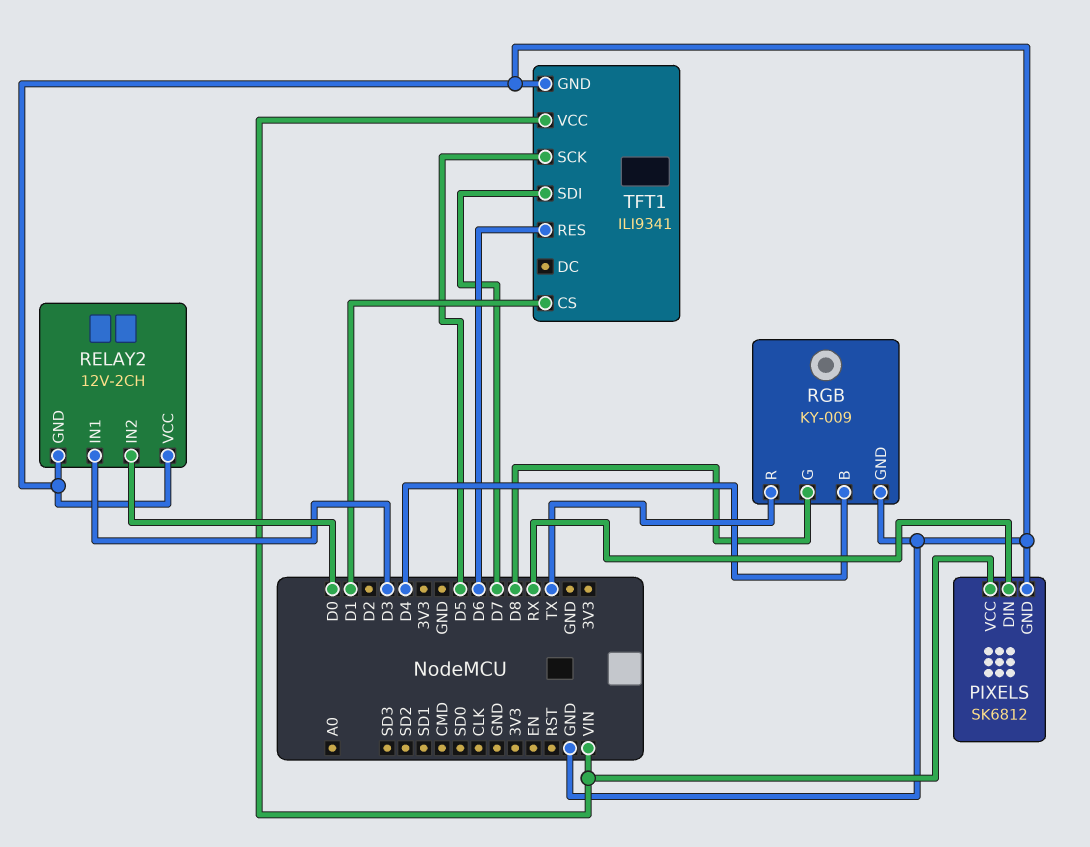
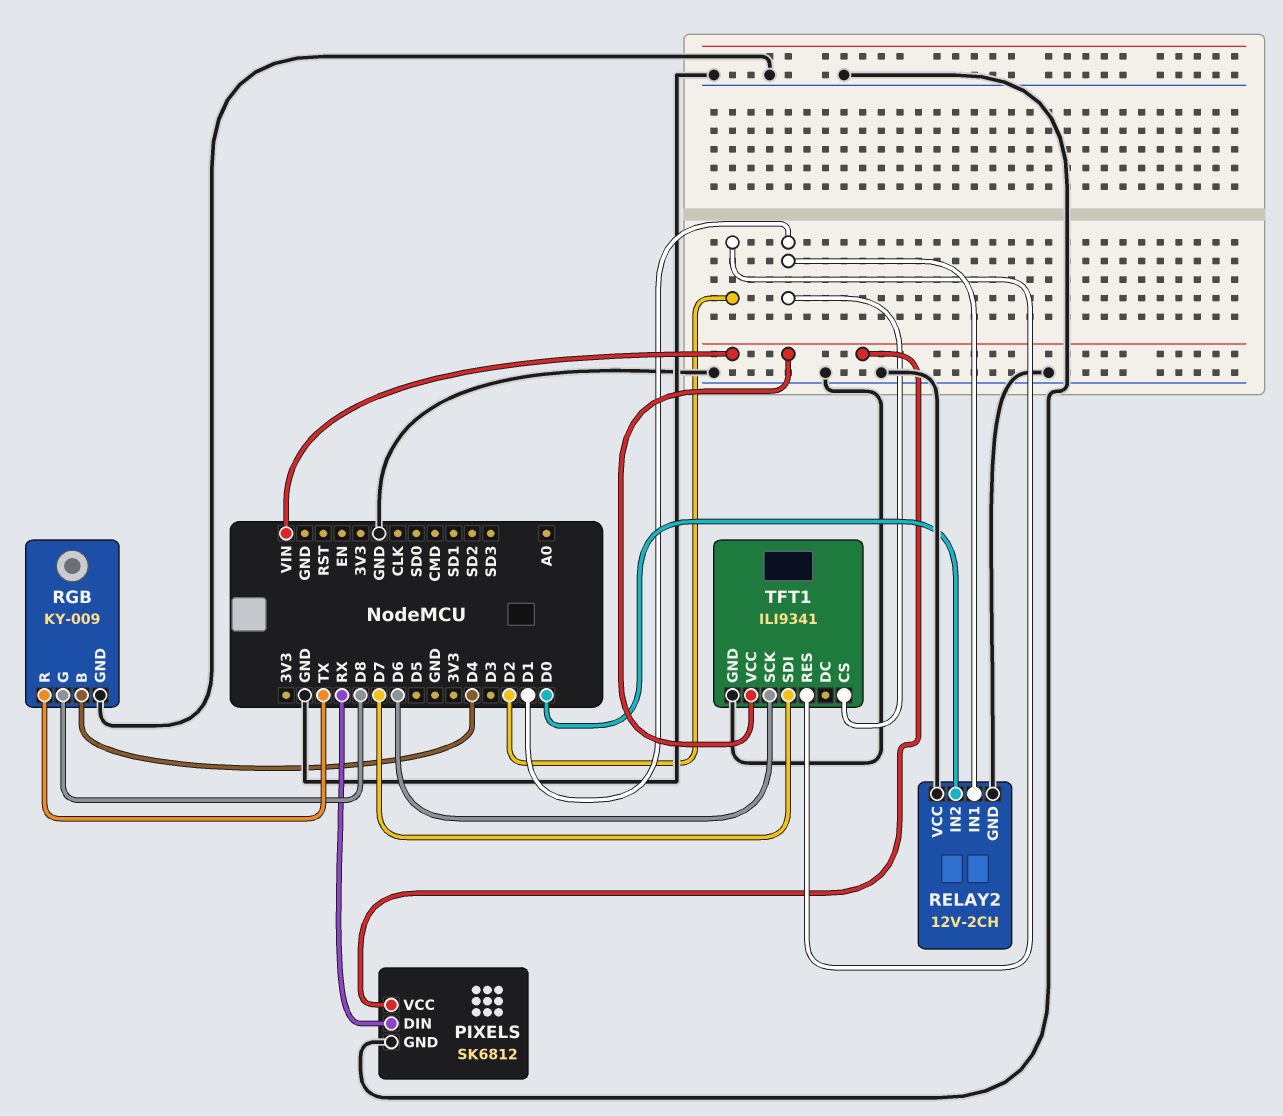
RELAY2 pin IN1: D3 -> D1
TFT1 pin RES: D6 -> D2
TFT1 pin SCK: D5 -> D6

